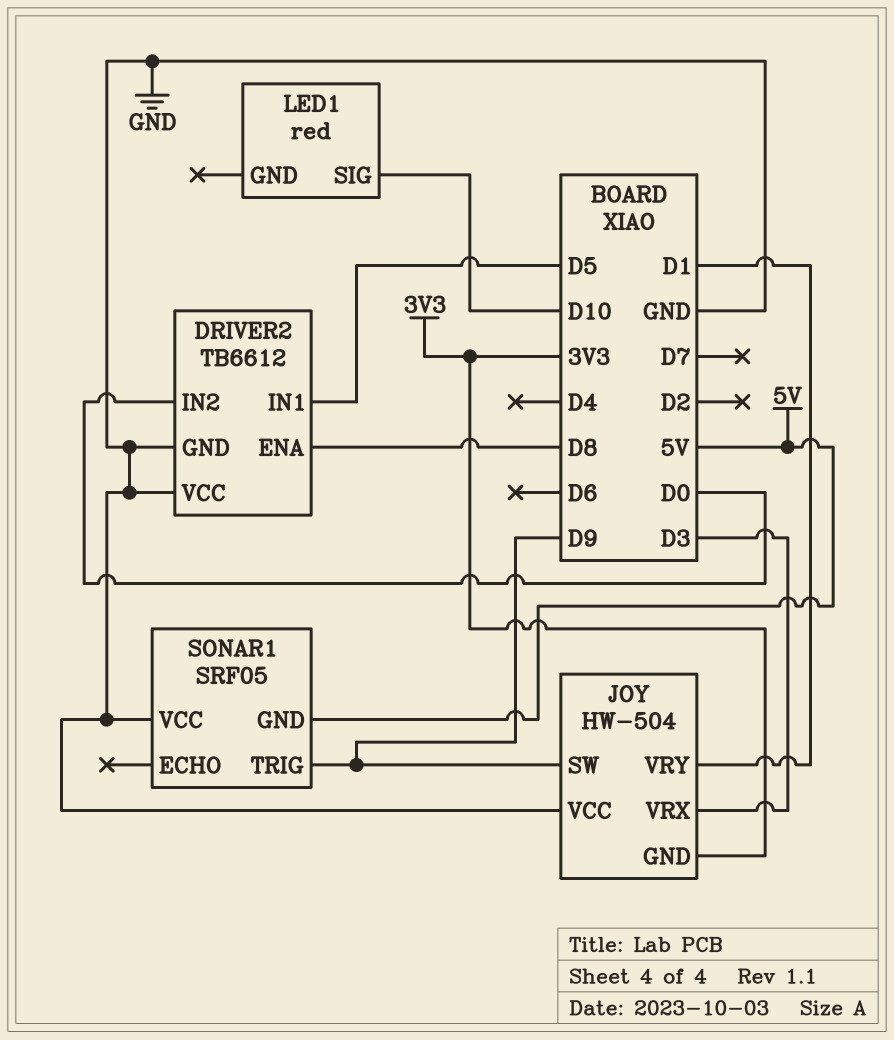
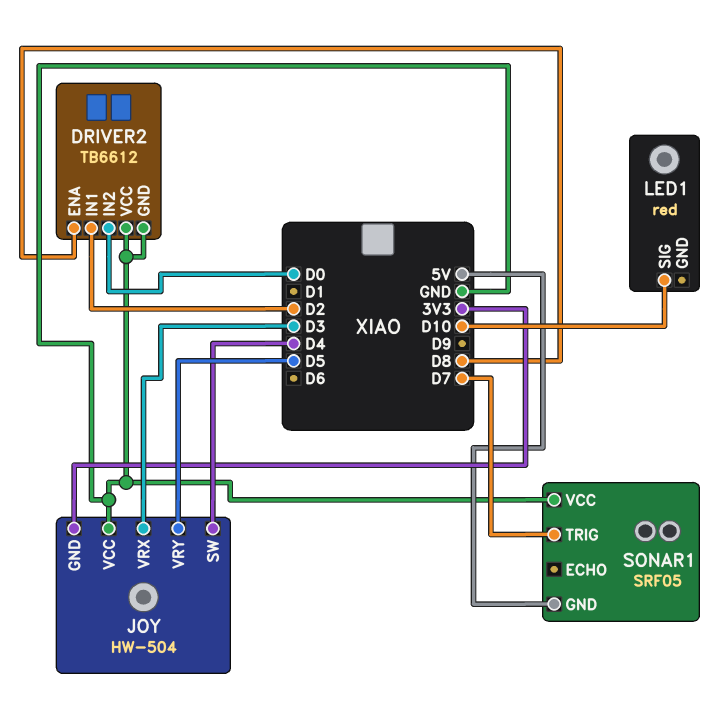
DRIVER2 pin IN1: D5 -> D2
JOY pin SW: D9 -> D4
JOY pin VRY: D1 -> D5
SONAR1 pin TRIG: D9 -> D7

